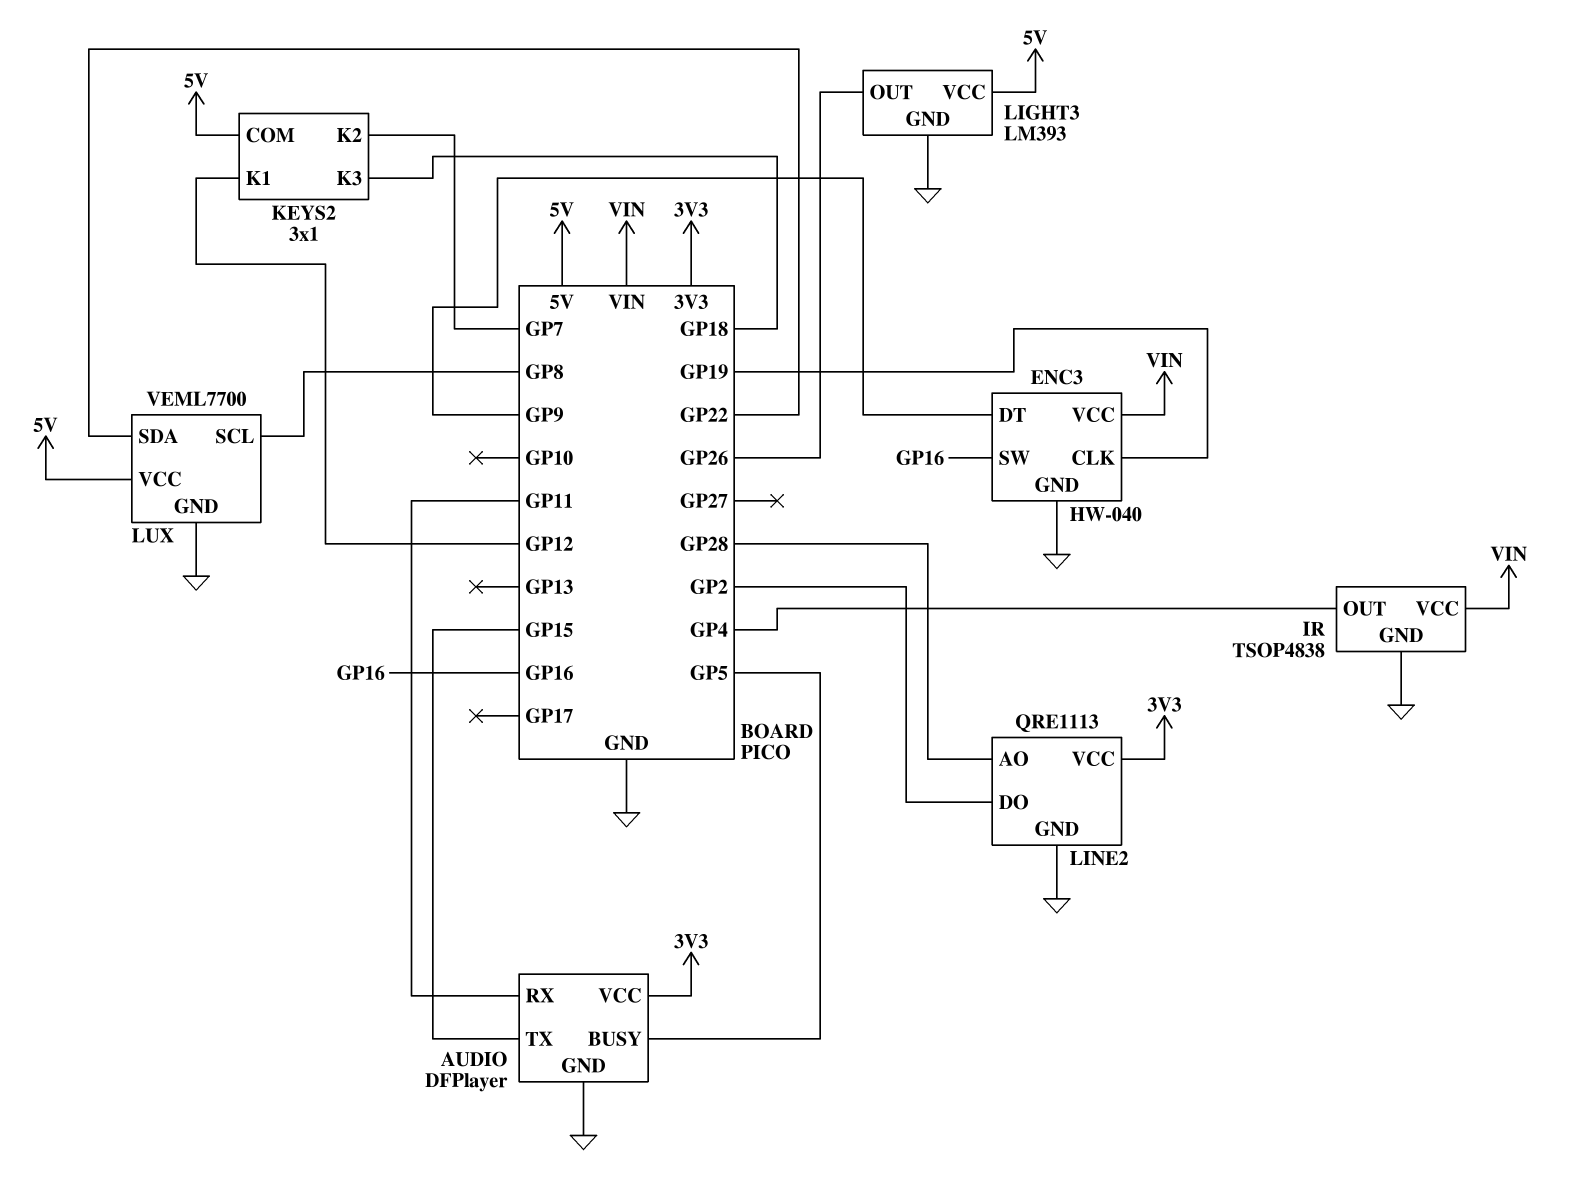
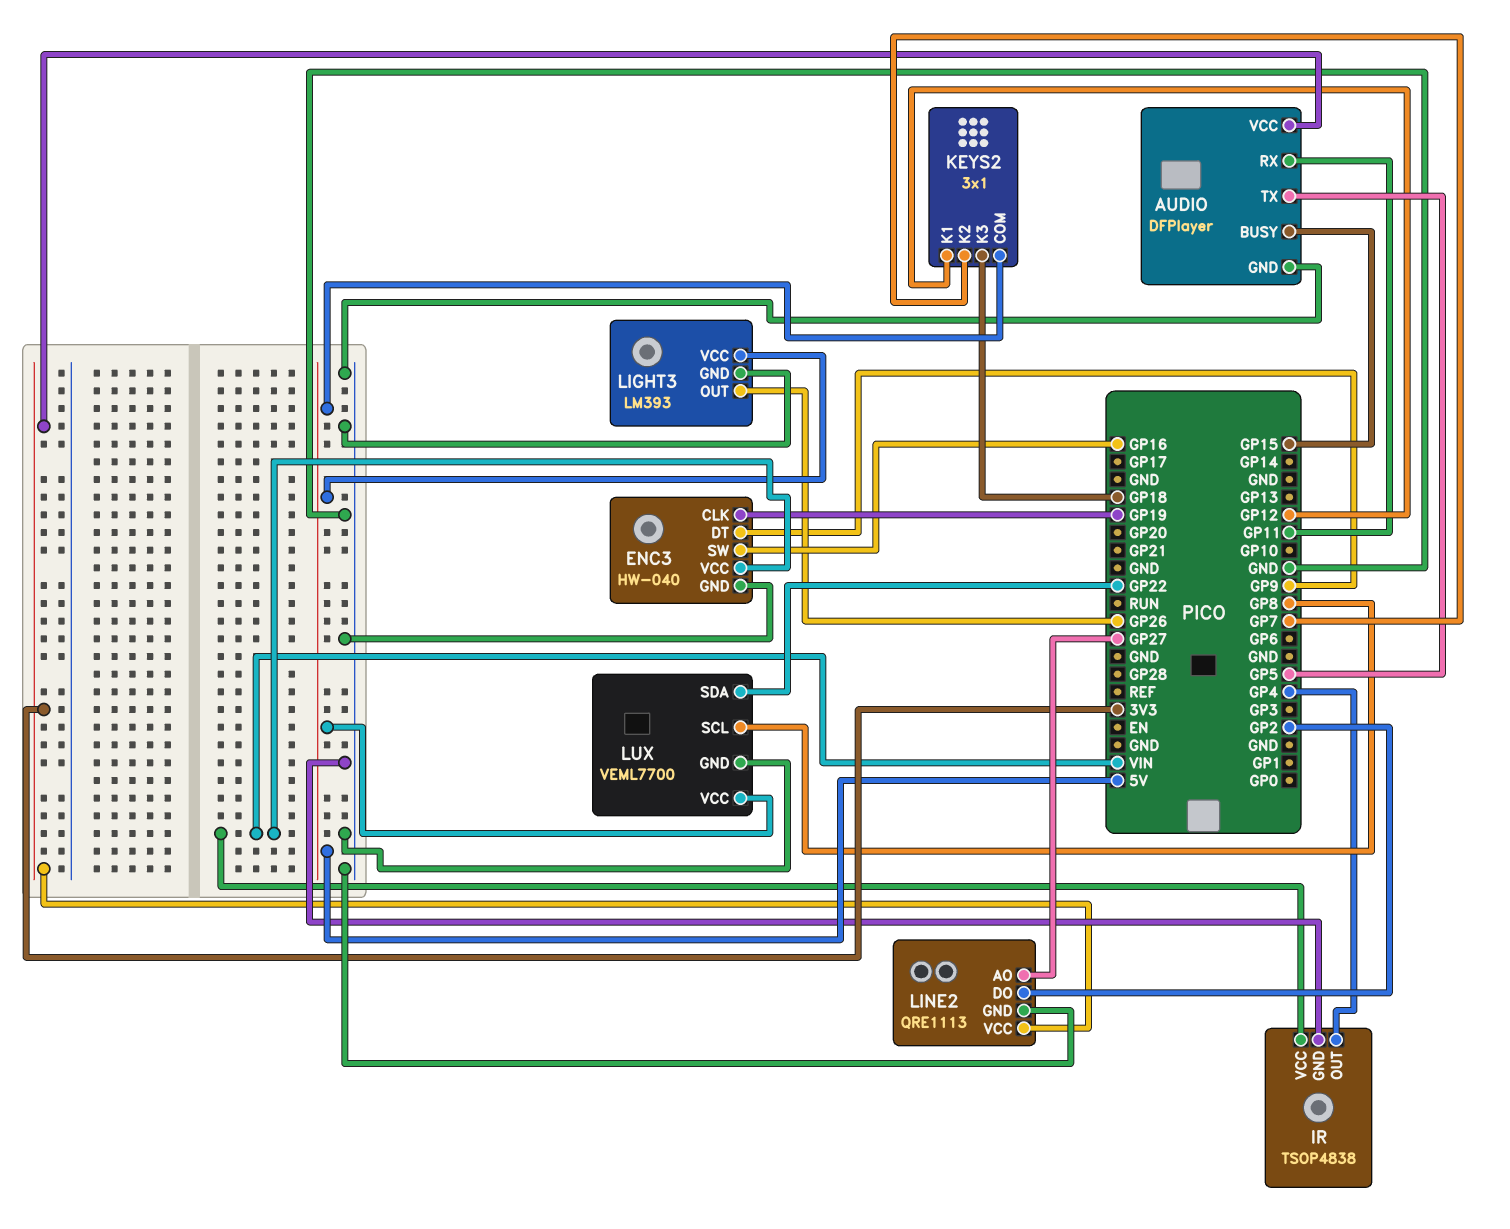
AUDIO pin BUSY: GP5 -> GP15
AUDIO pin TX: GP15 -> GP5
LINE2 pin AO: GP28 -> GP27

